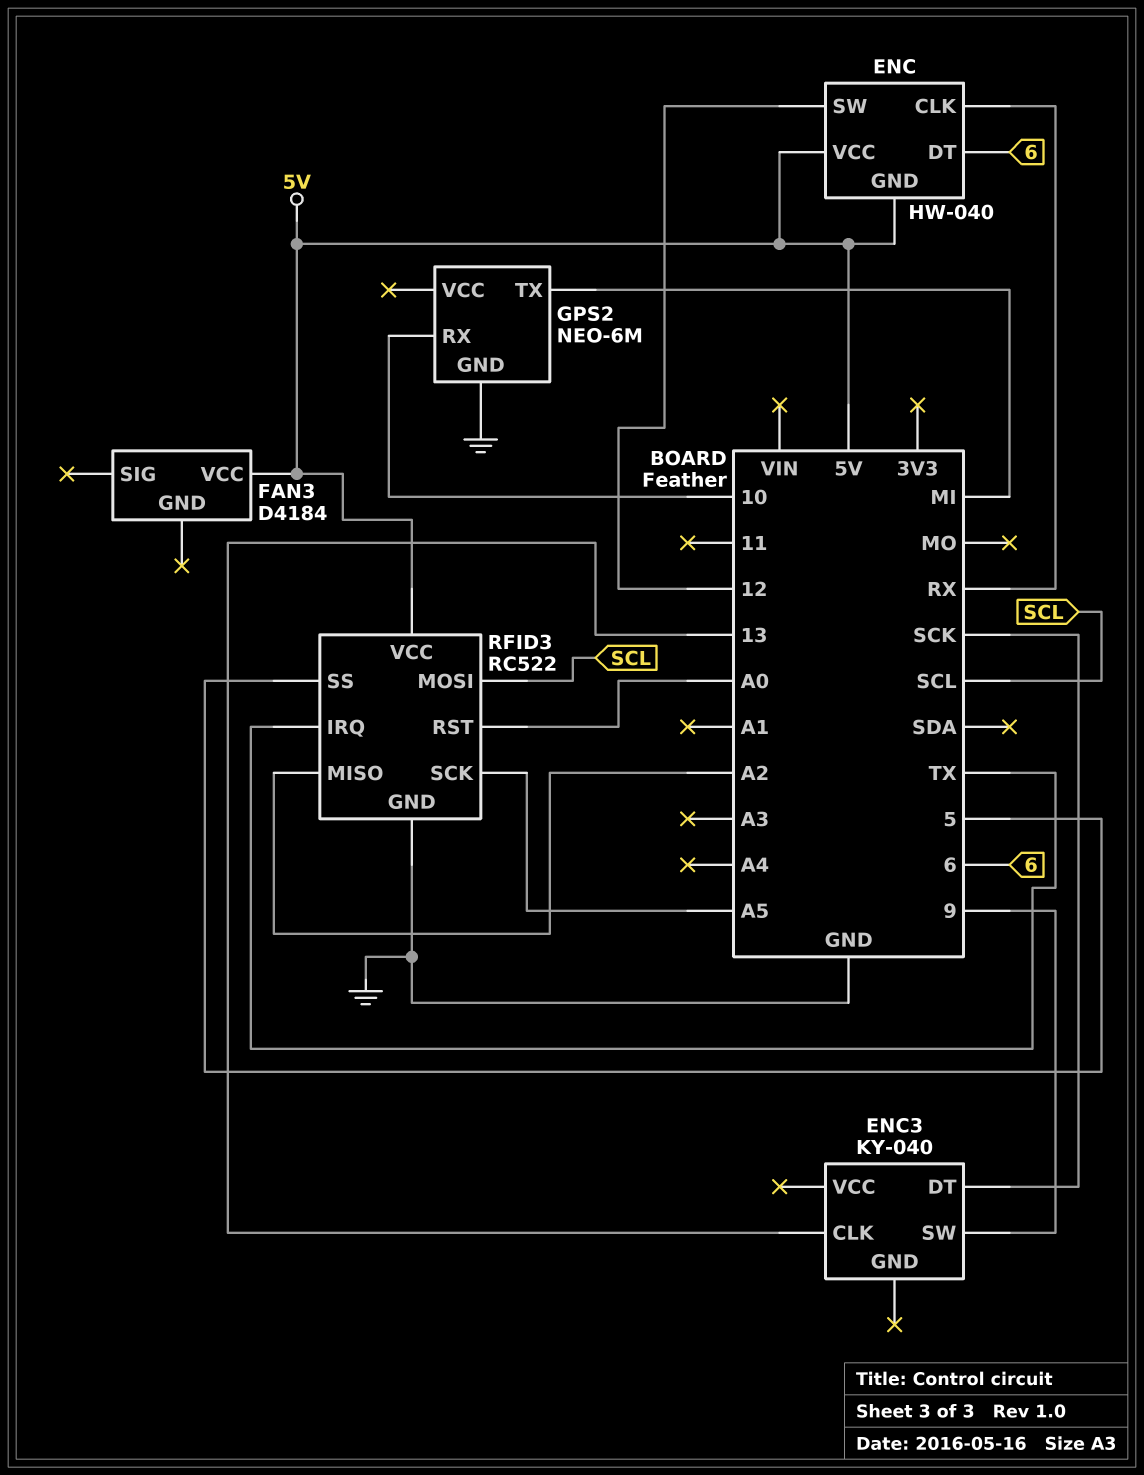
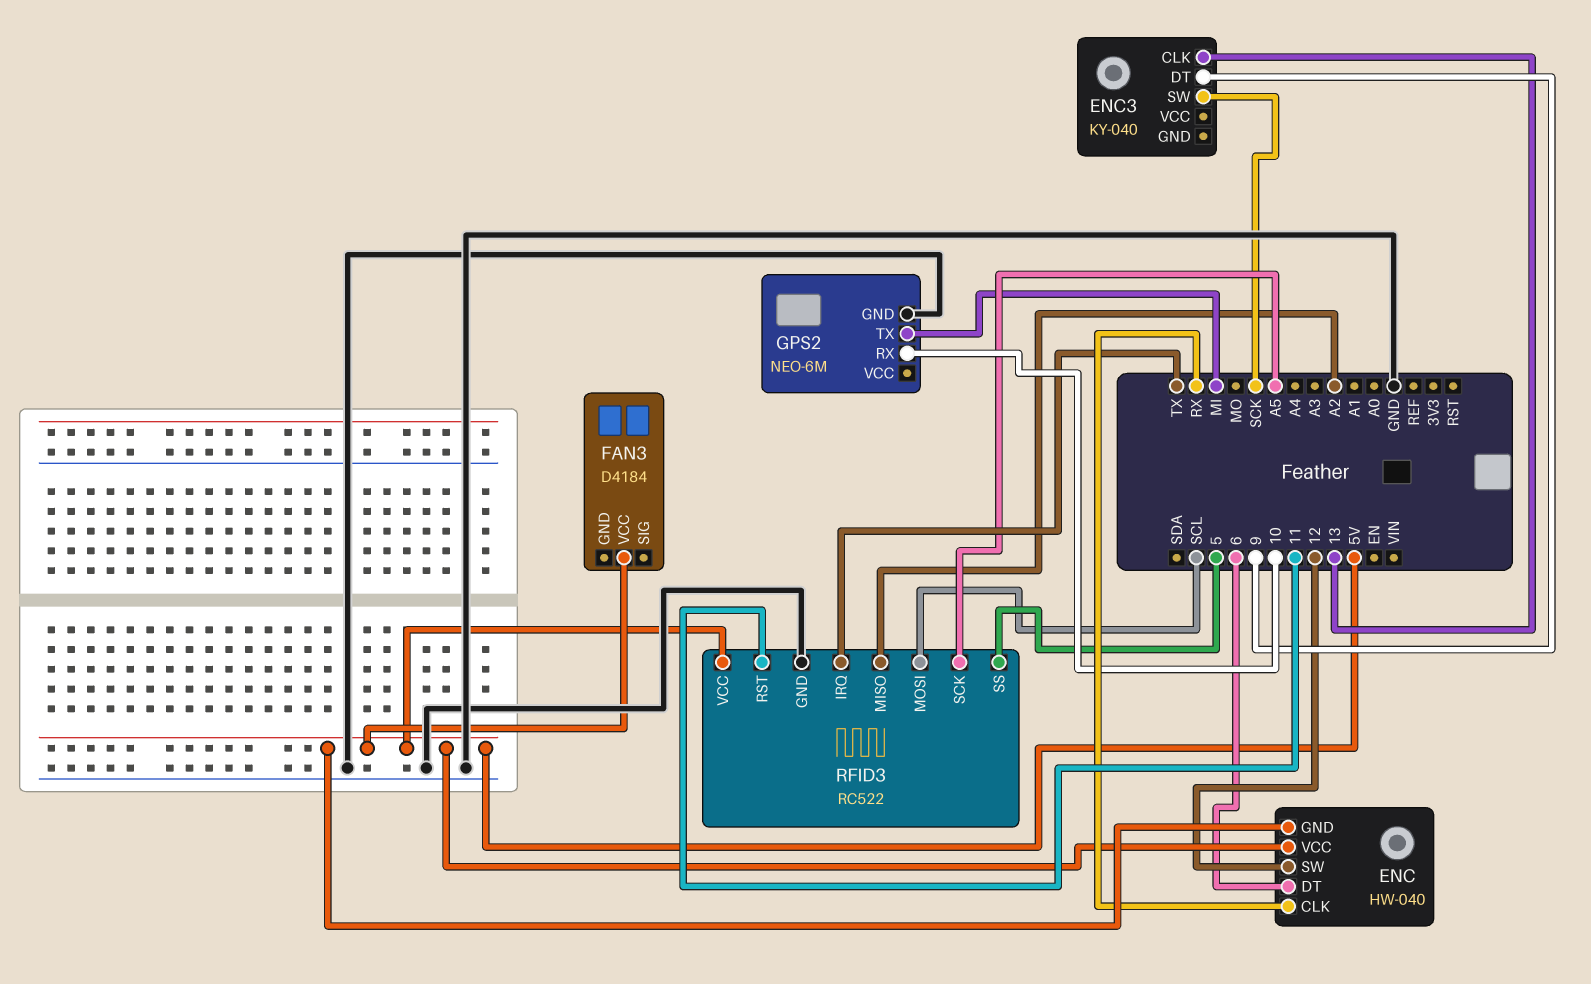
ENC3 pin DT: SCK -> 9
ENC3 pin SW: 9 -> SCK
RFID3 pin RST: A0 -> 11

